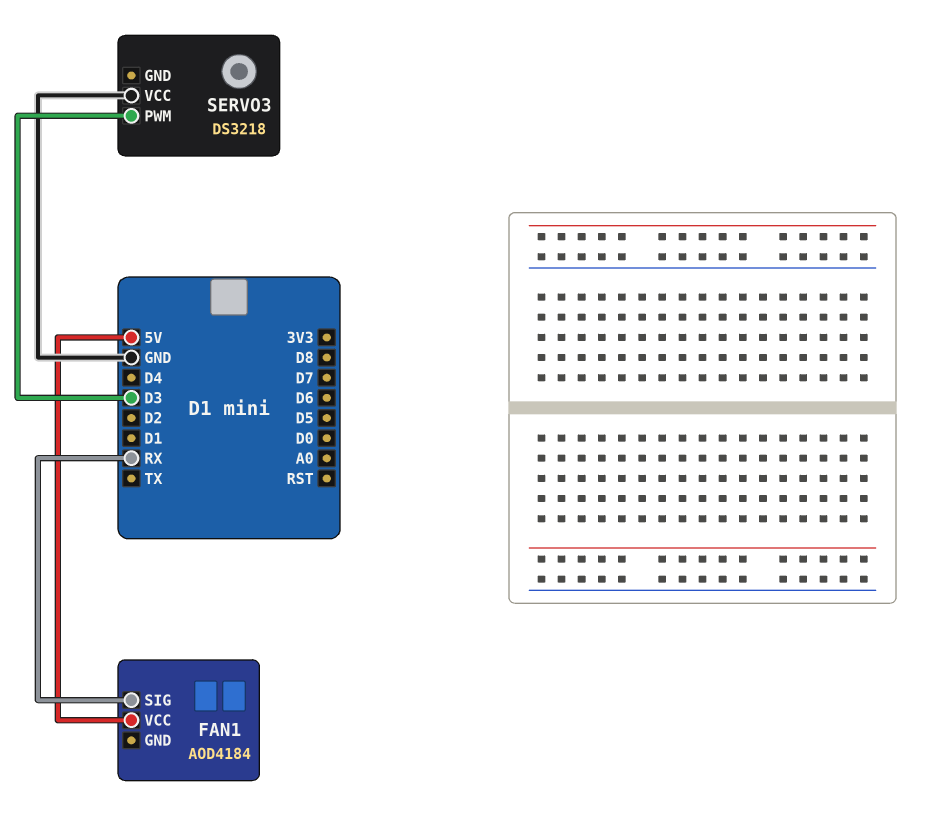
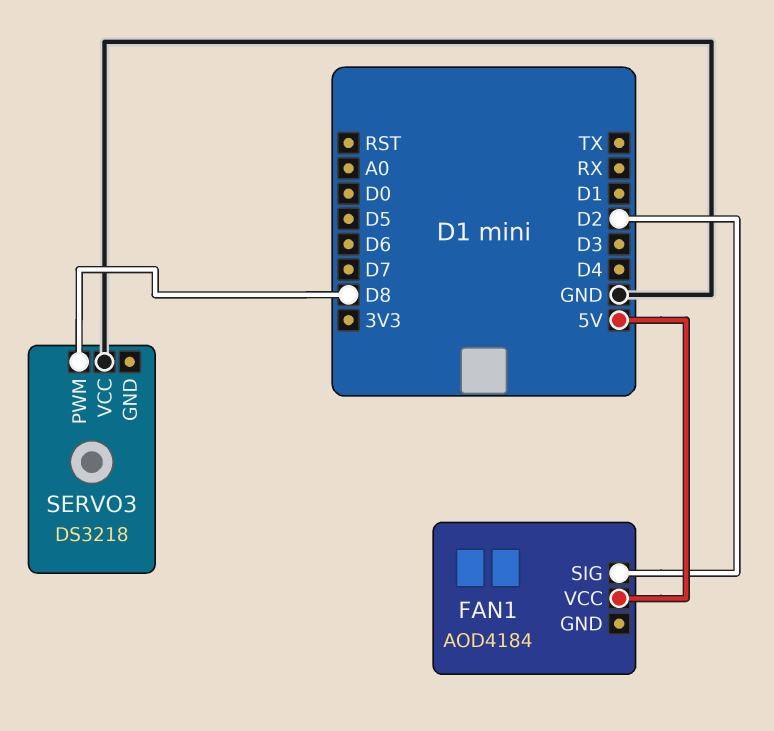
FAN1 pin SIG: RX -> D2
SERVO3 pin PWM: D3 -> D8

